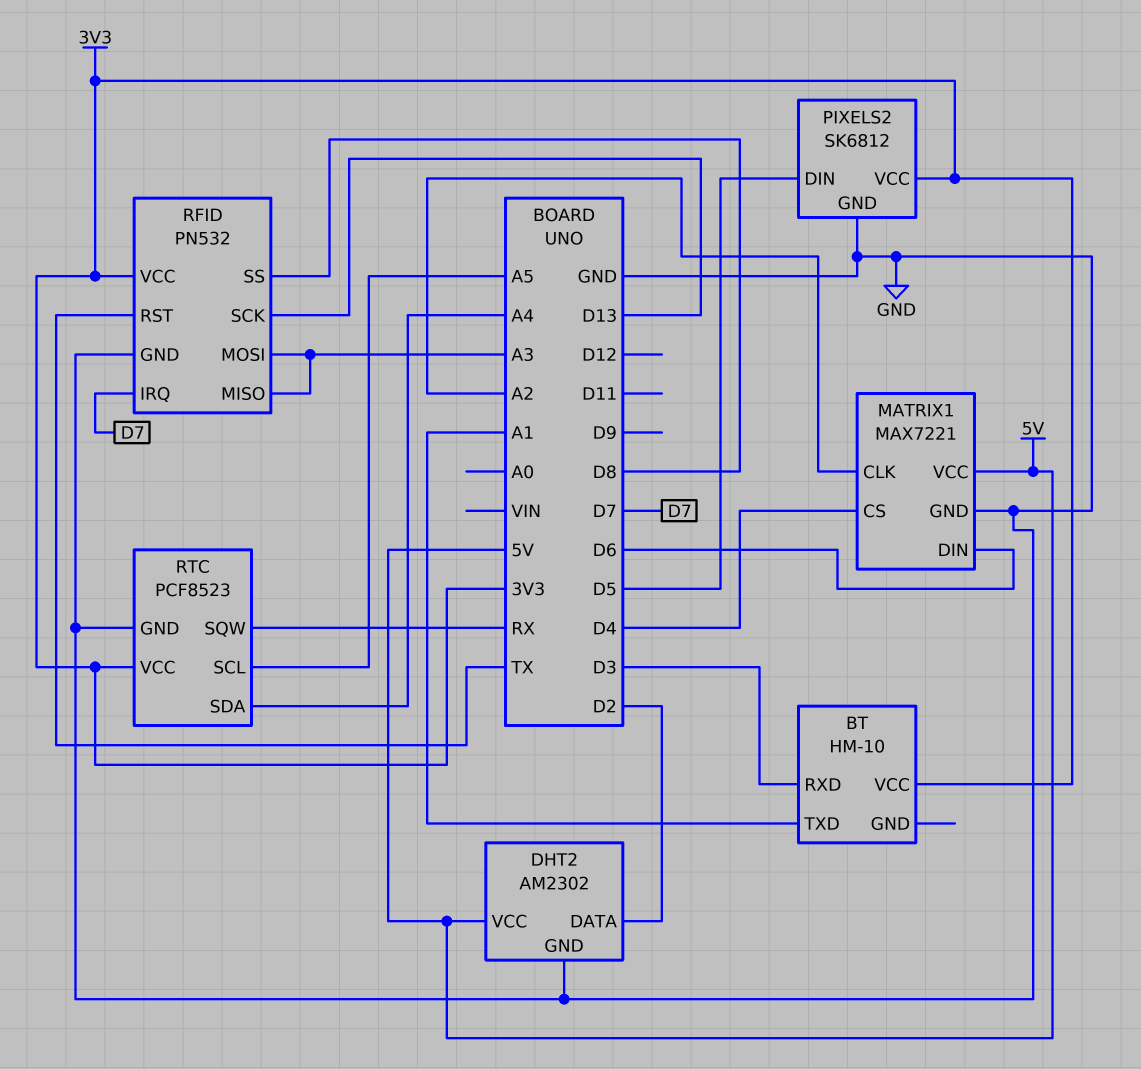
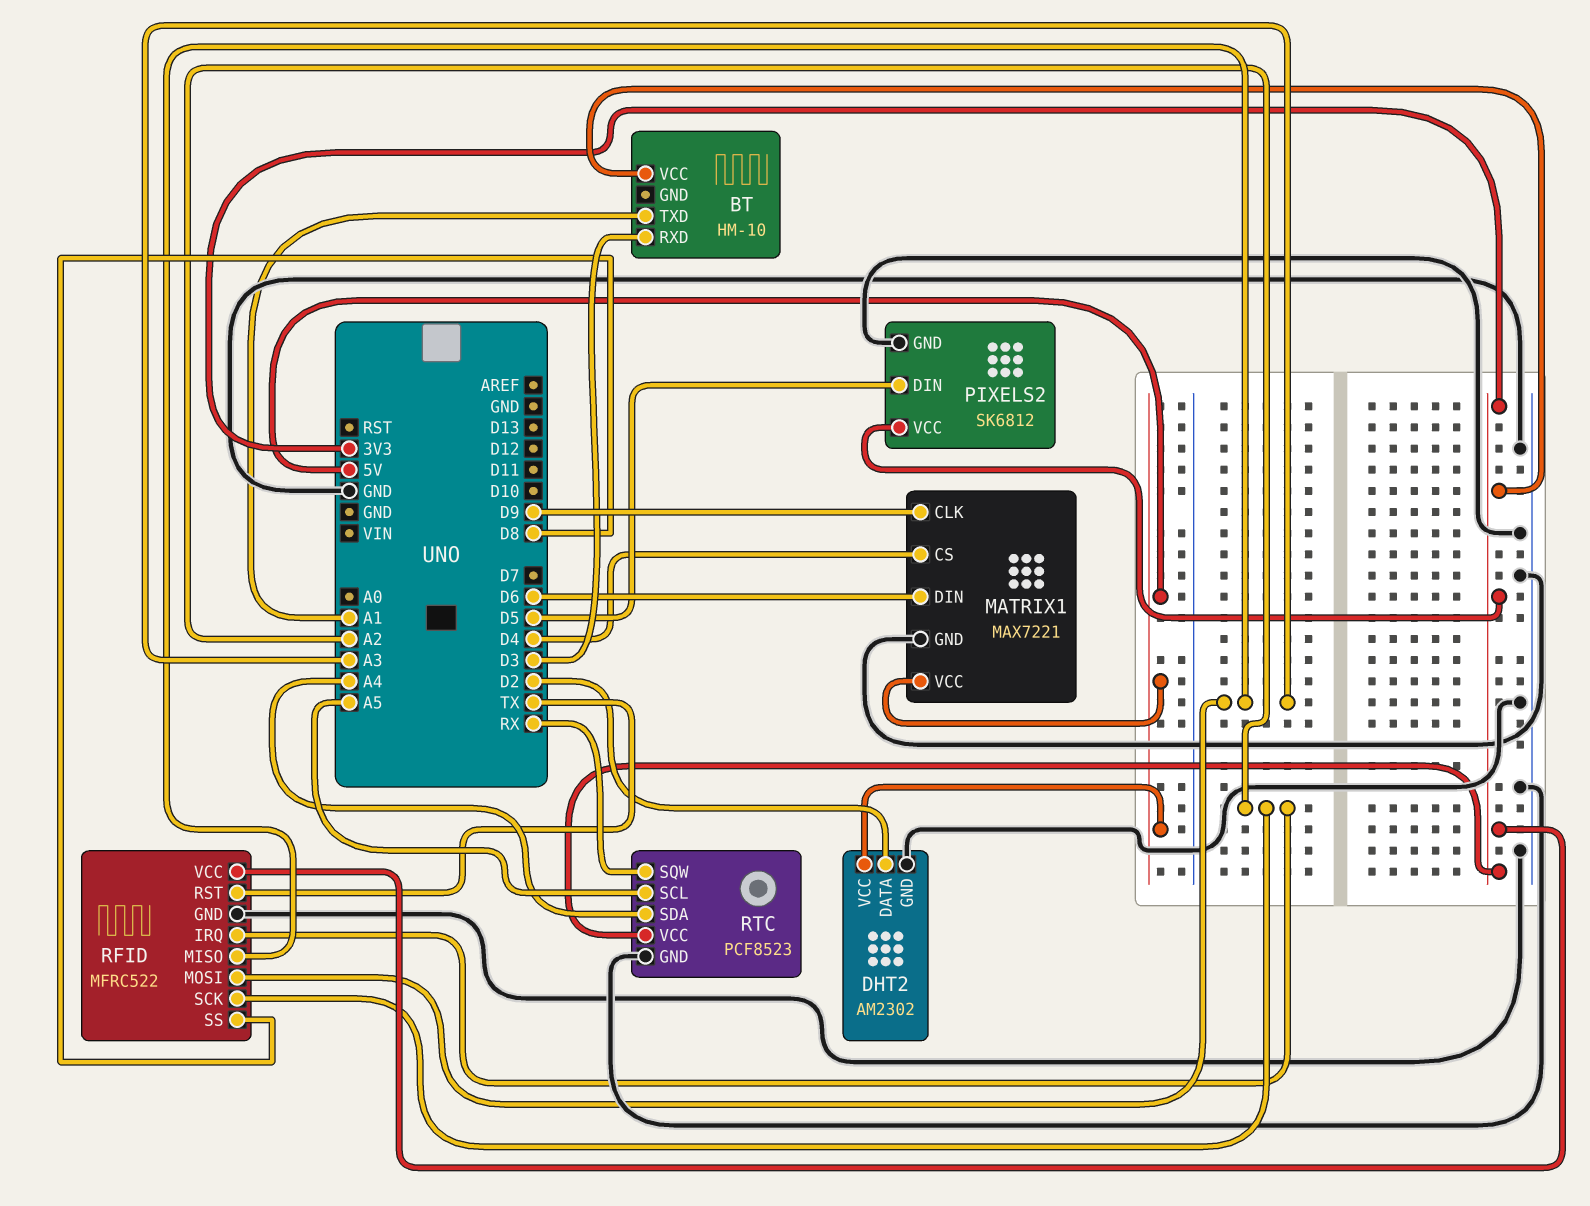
MATRIX1 pin CLK: A2 -> D9
RFID: PN532 -> MFRC522
RFID pin IRQ: D7 -> A2
RFID pin SCK: D13 -> A2

